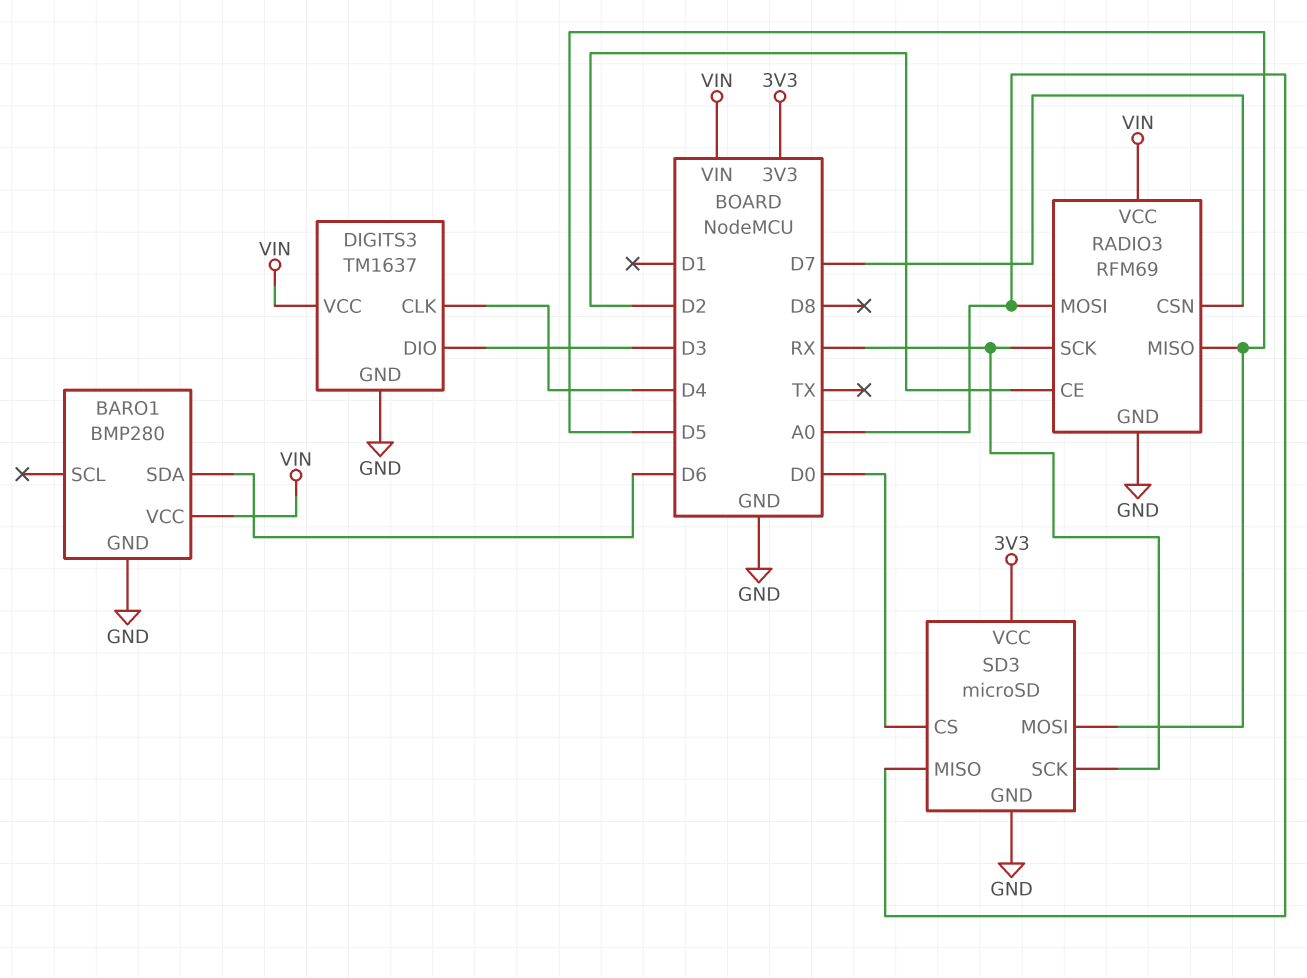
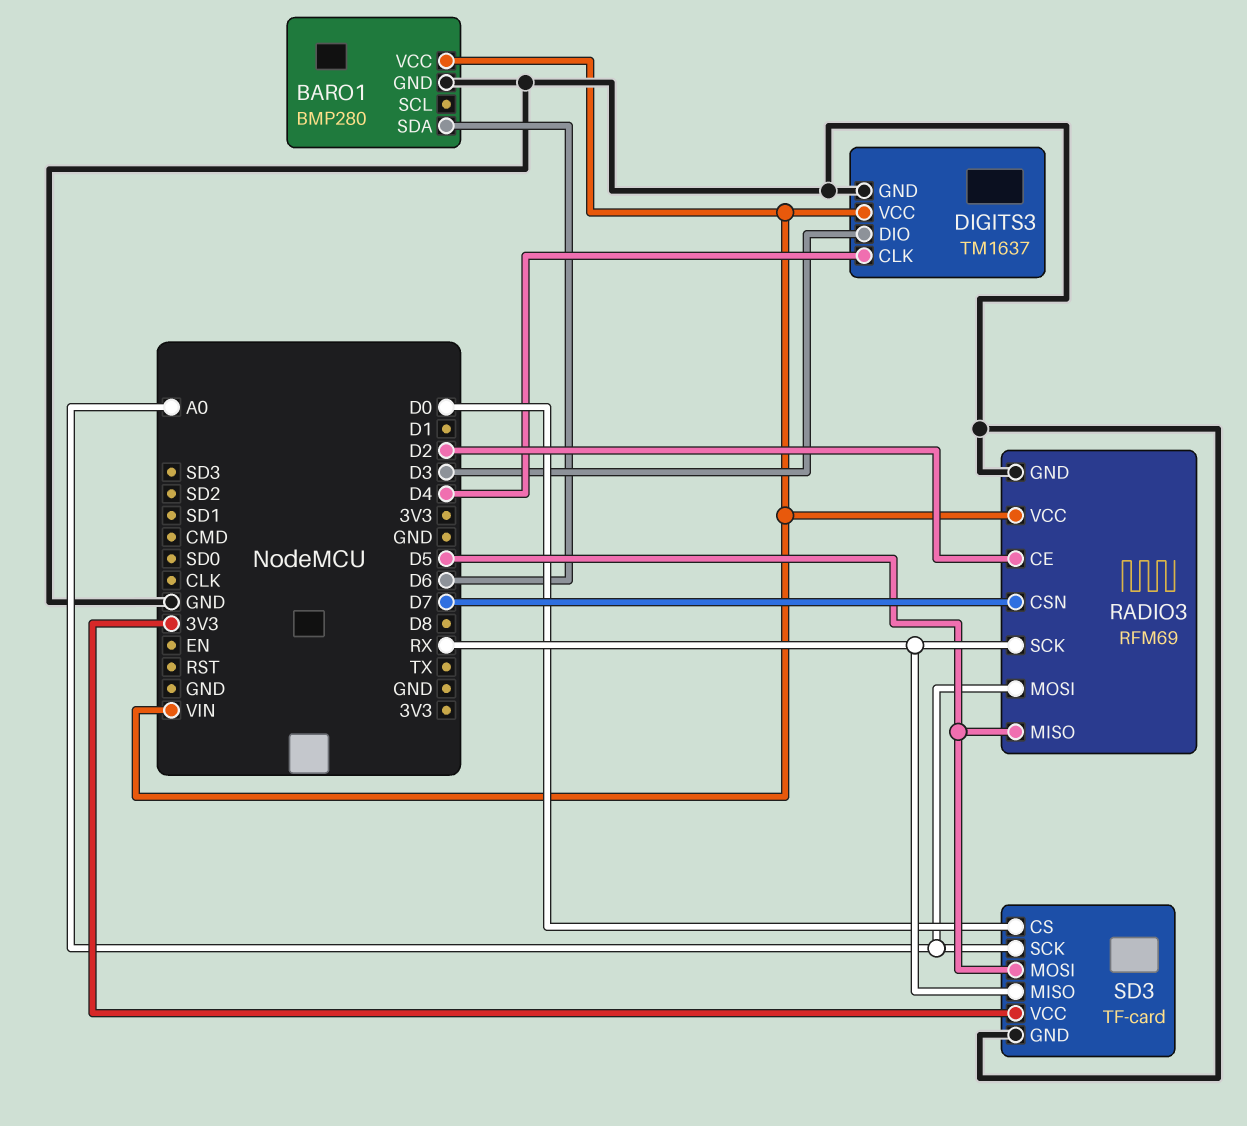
SD3: microSD -> TF-card
SD3 pin MISO: A0 -> RX
SD3 pin SCK: RX -> A0

